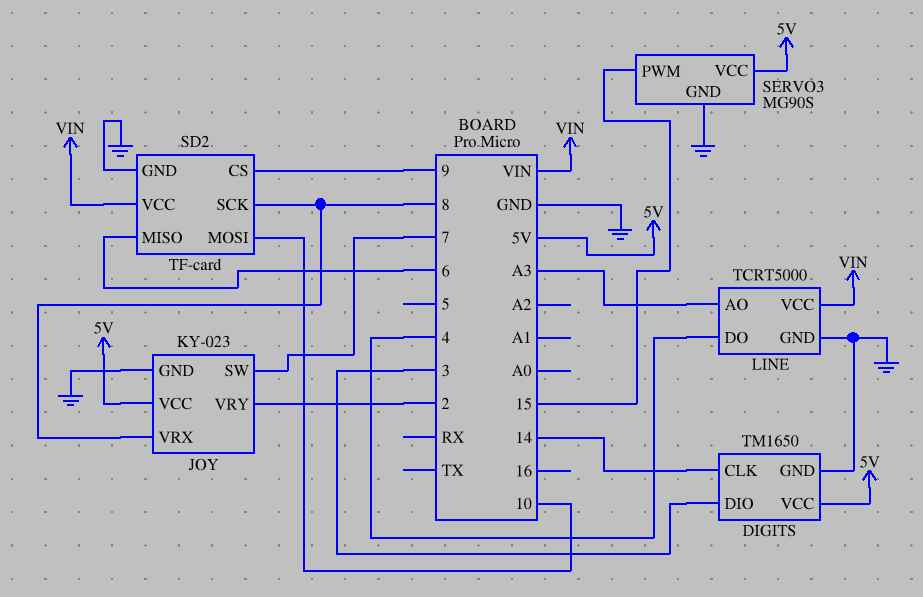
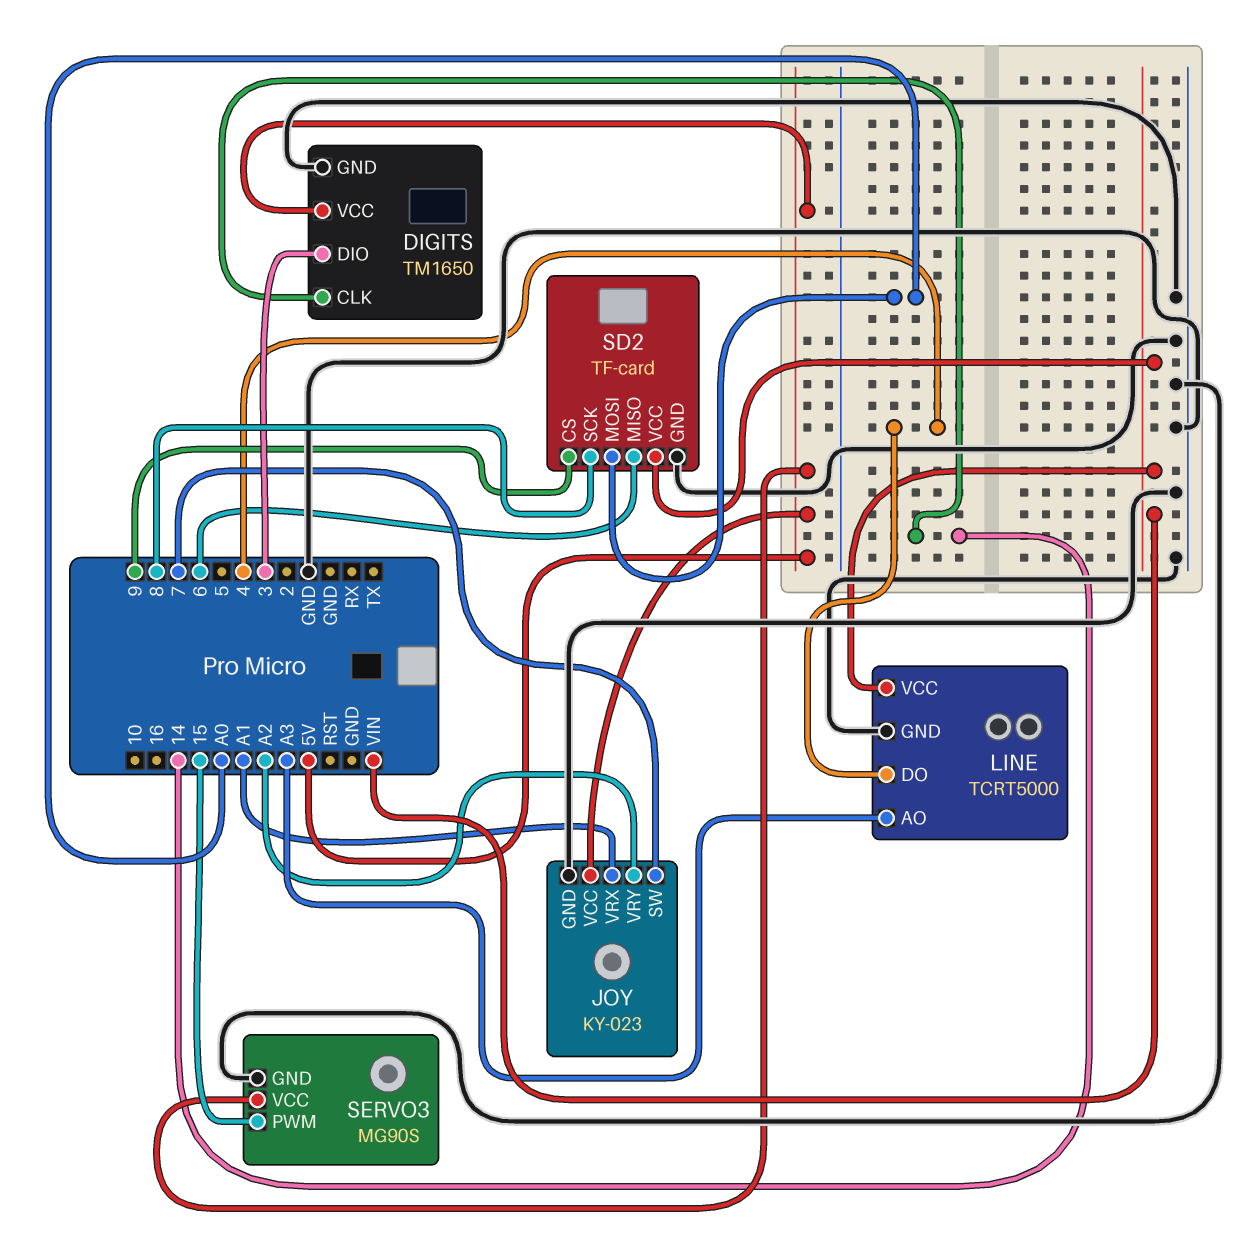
JOY pin VRX: 8 -> A1
JOY pin VRY: 2 -> A2
SD2 pin MOSI: 10 -> A0

